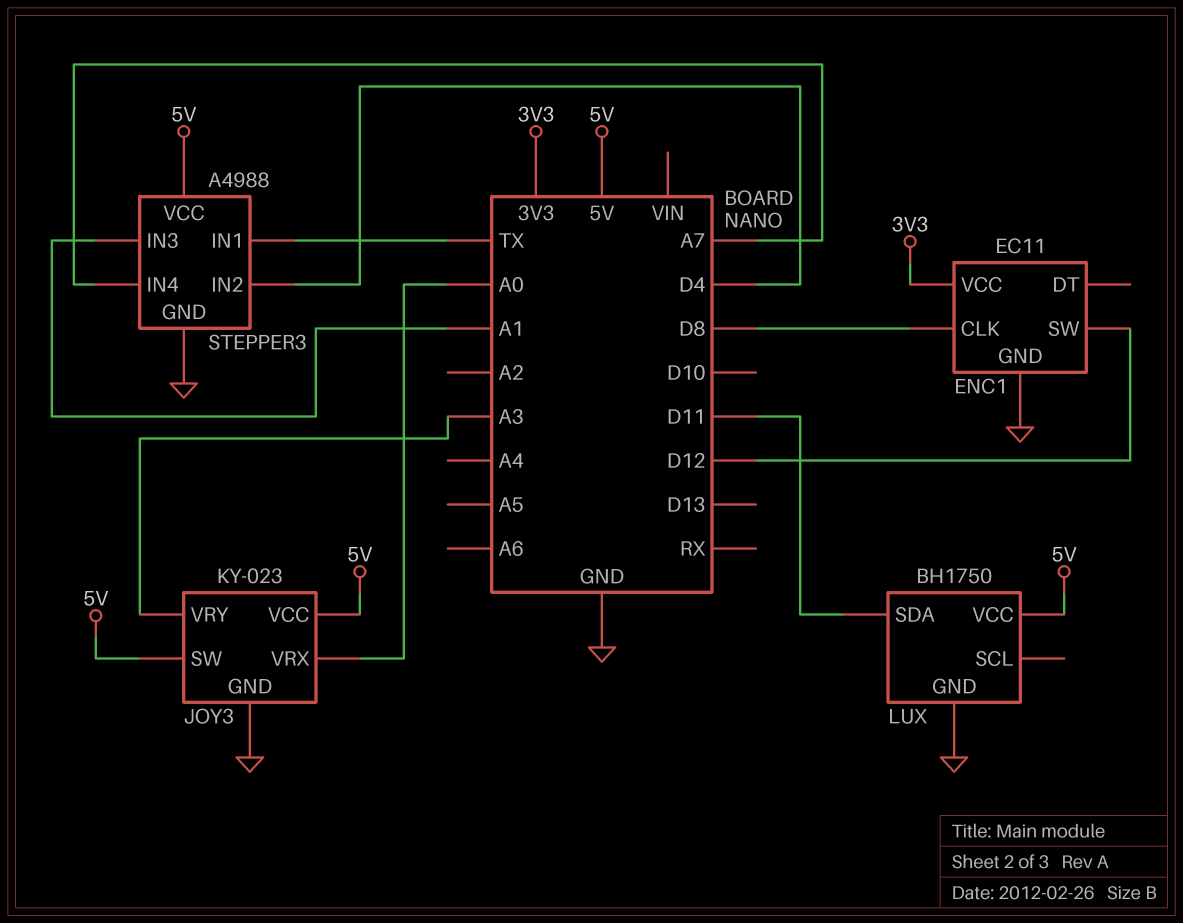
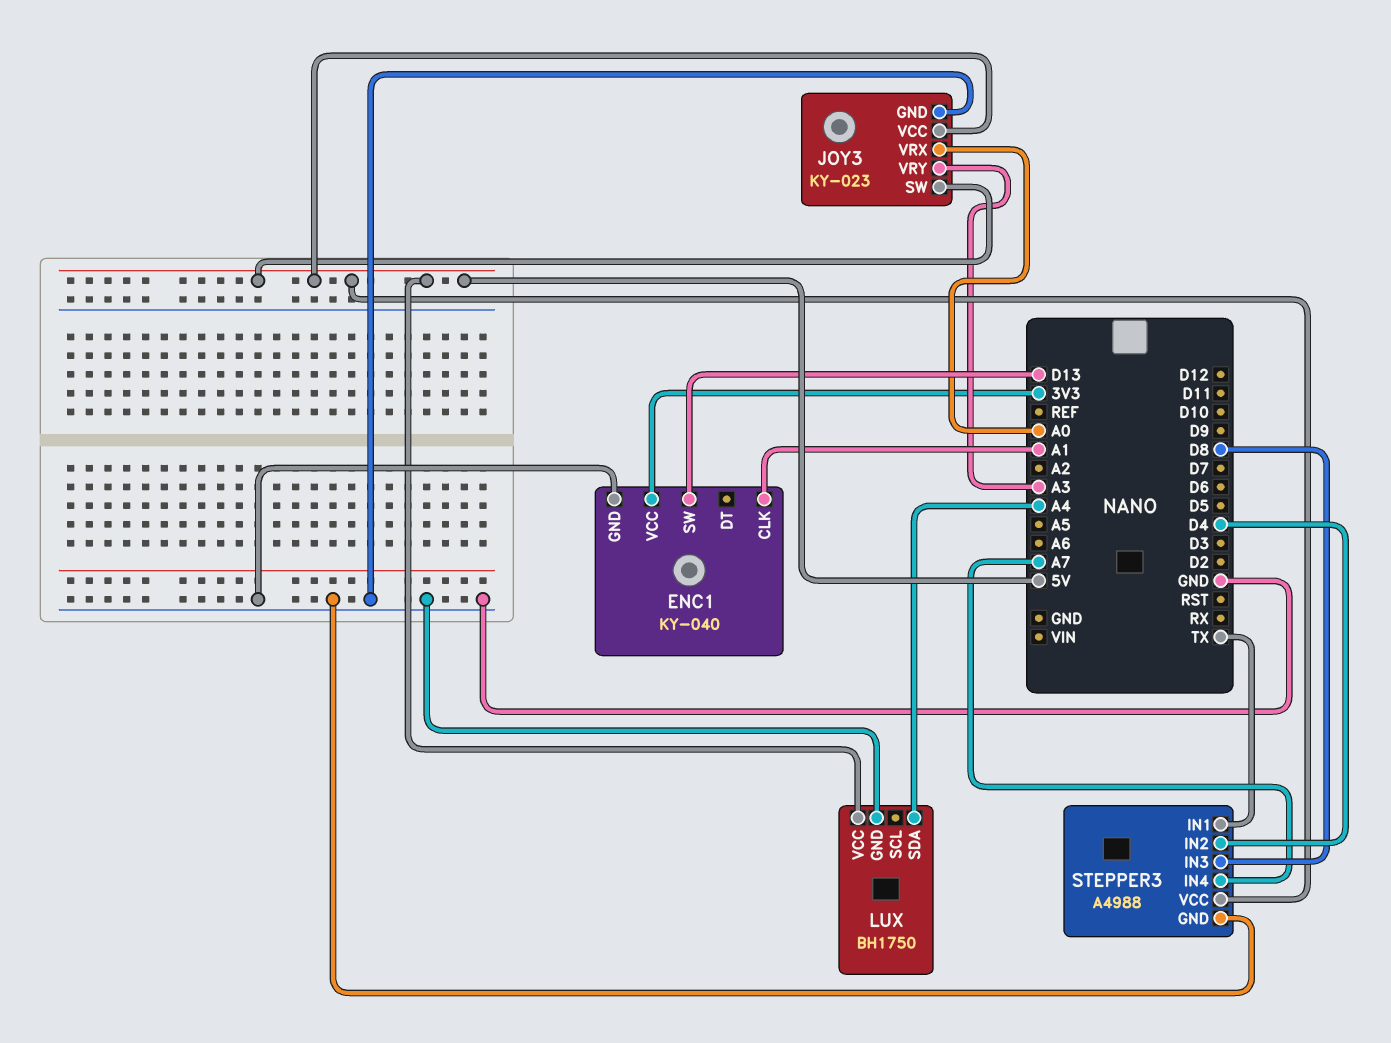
ENC1: EC11 -> KY-040
ENC1 pin CLK: D8 -> A1
ENC1 pin SW: D12 -> D13
LUX pin SDA: D11 -> A4
STEPPER3 pin IN3: A1 -> D8

